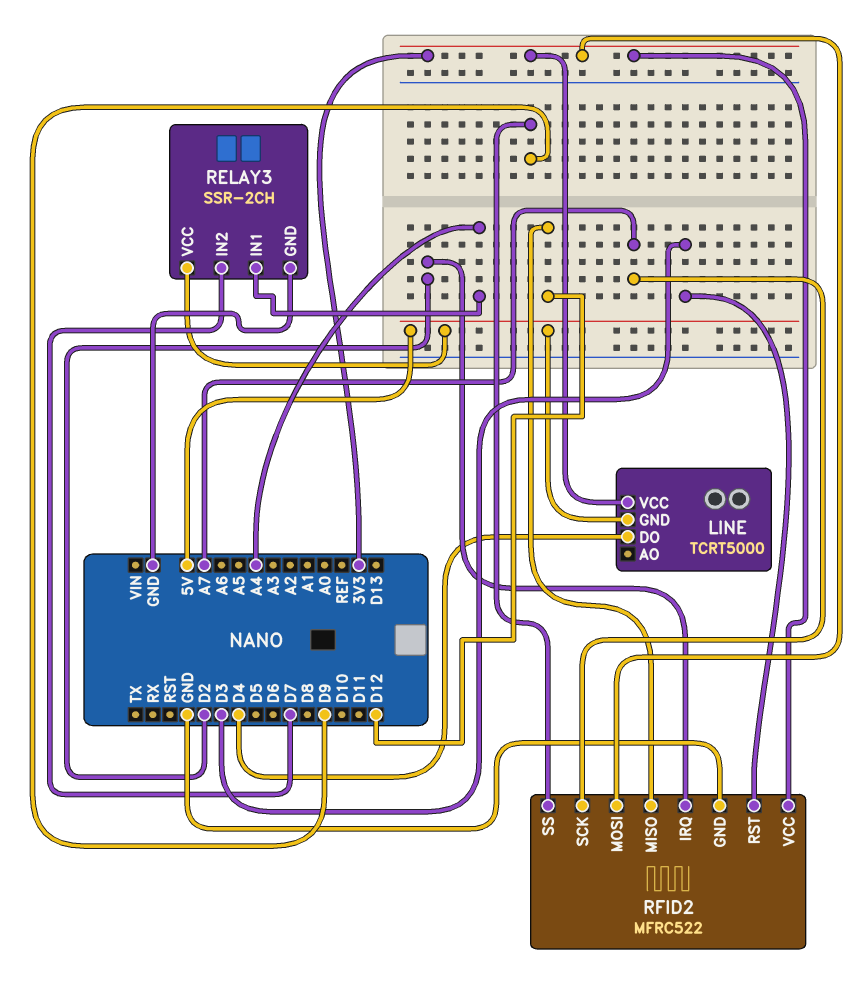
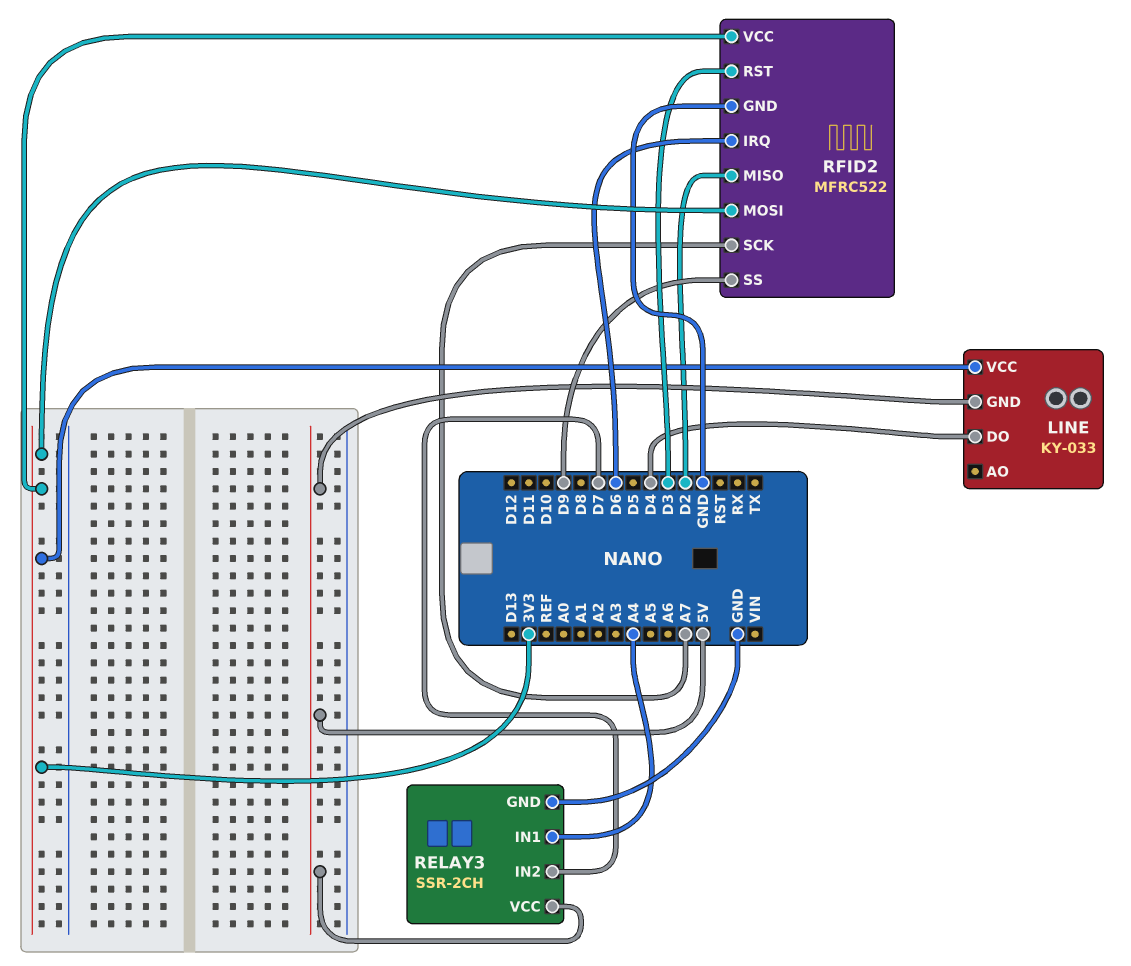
LINE: TCRT5000 -> KY-033
RFID2 pin IRQ: D2 -> D6
RFID2 pin MISO: D12 -> D2

